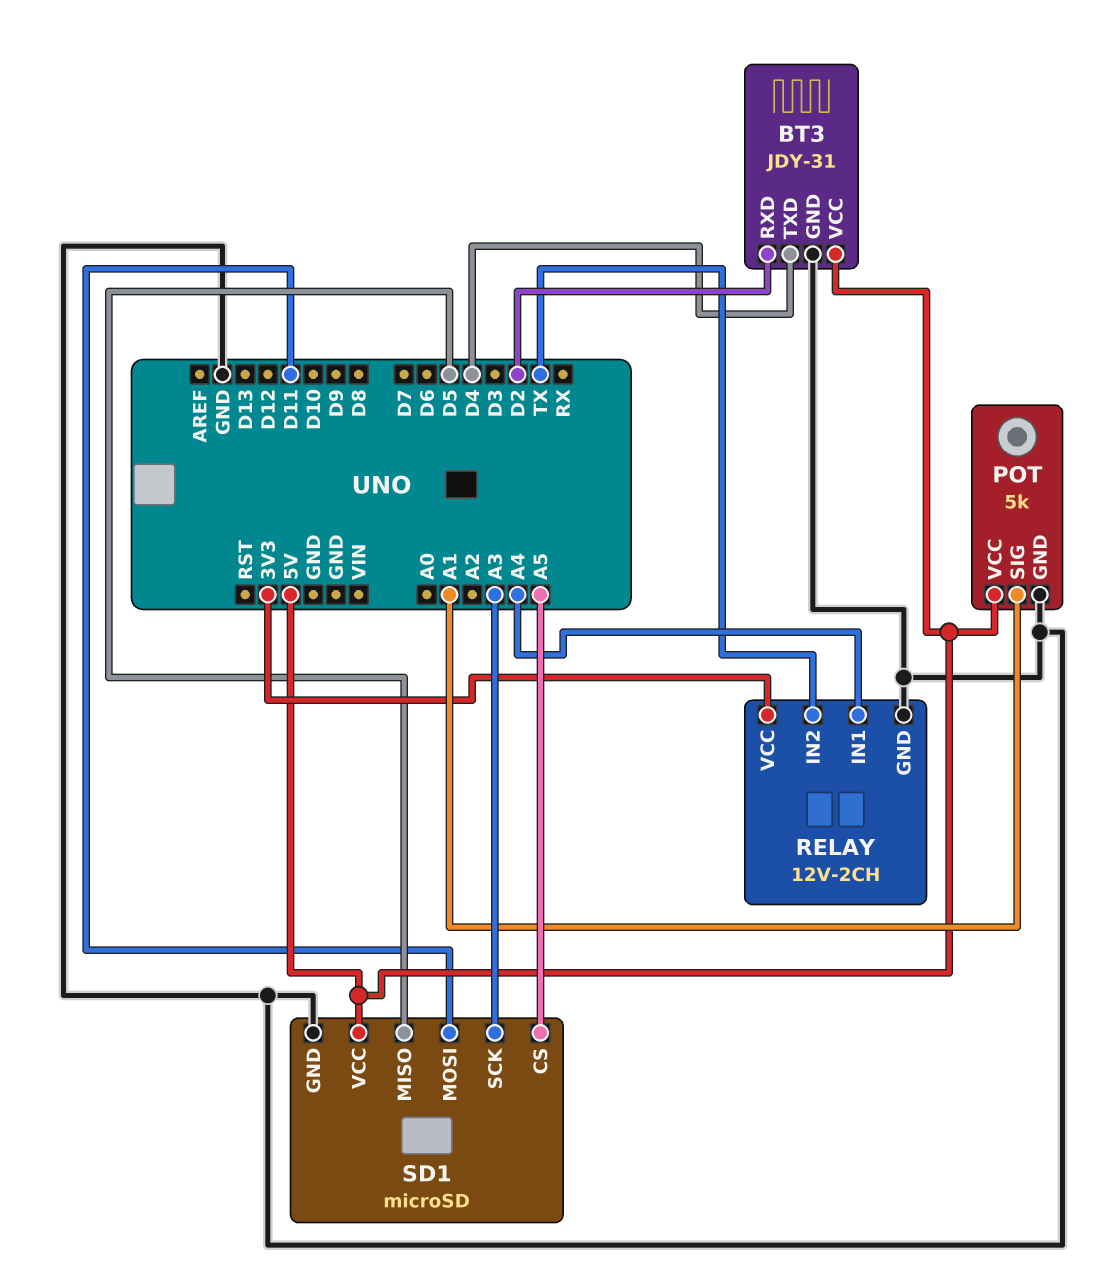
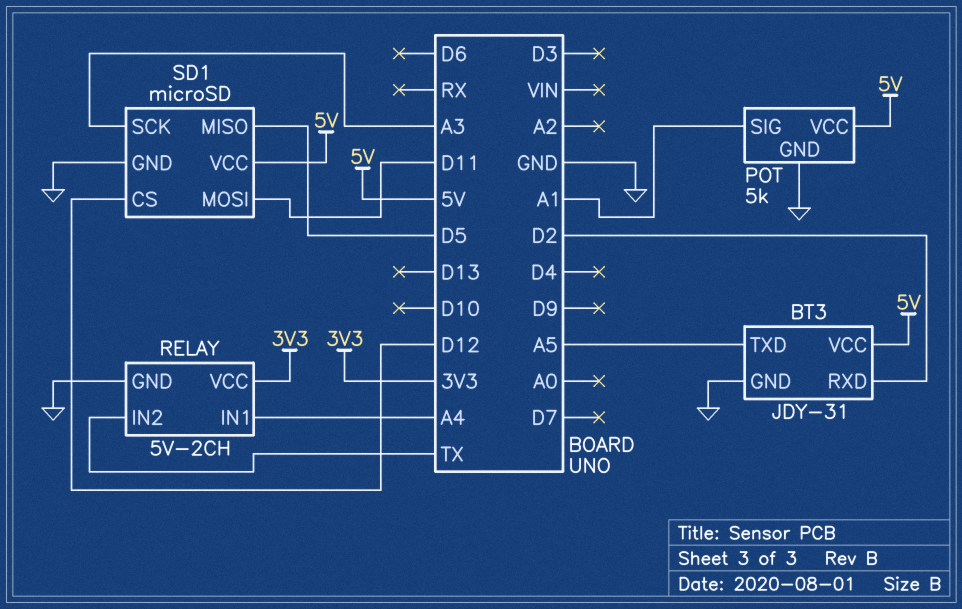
BT3 pin TXD: D4 -> A5
RELAY: 12V-2CH -> 5V-2CH
SD1 pin CS: A5 -> D12

